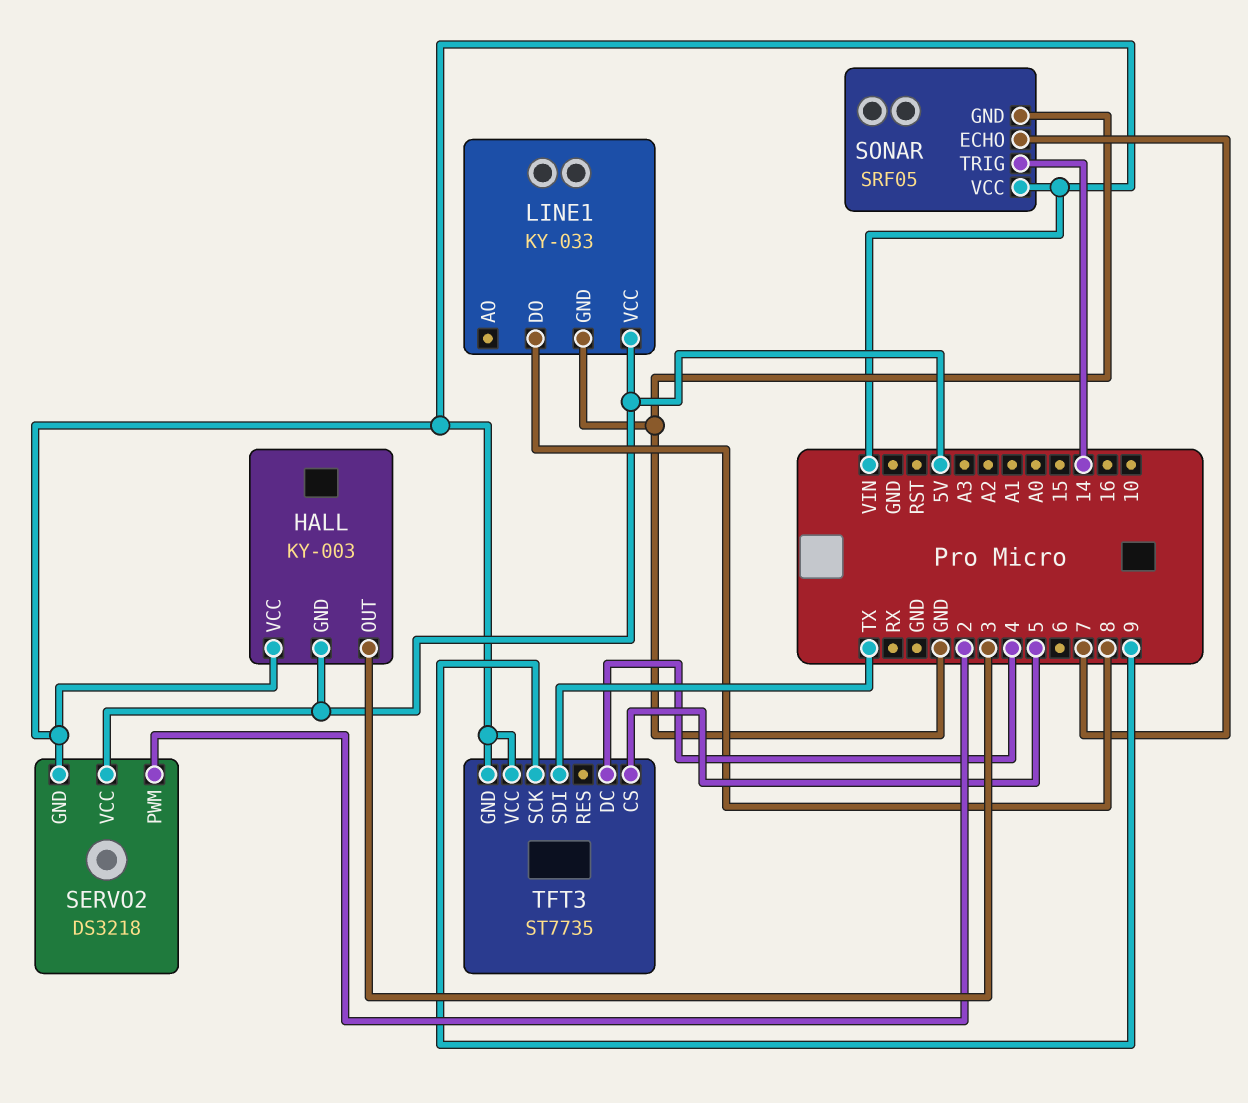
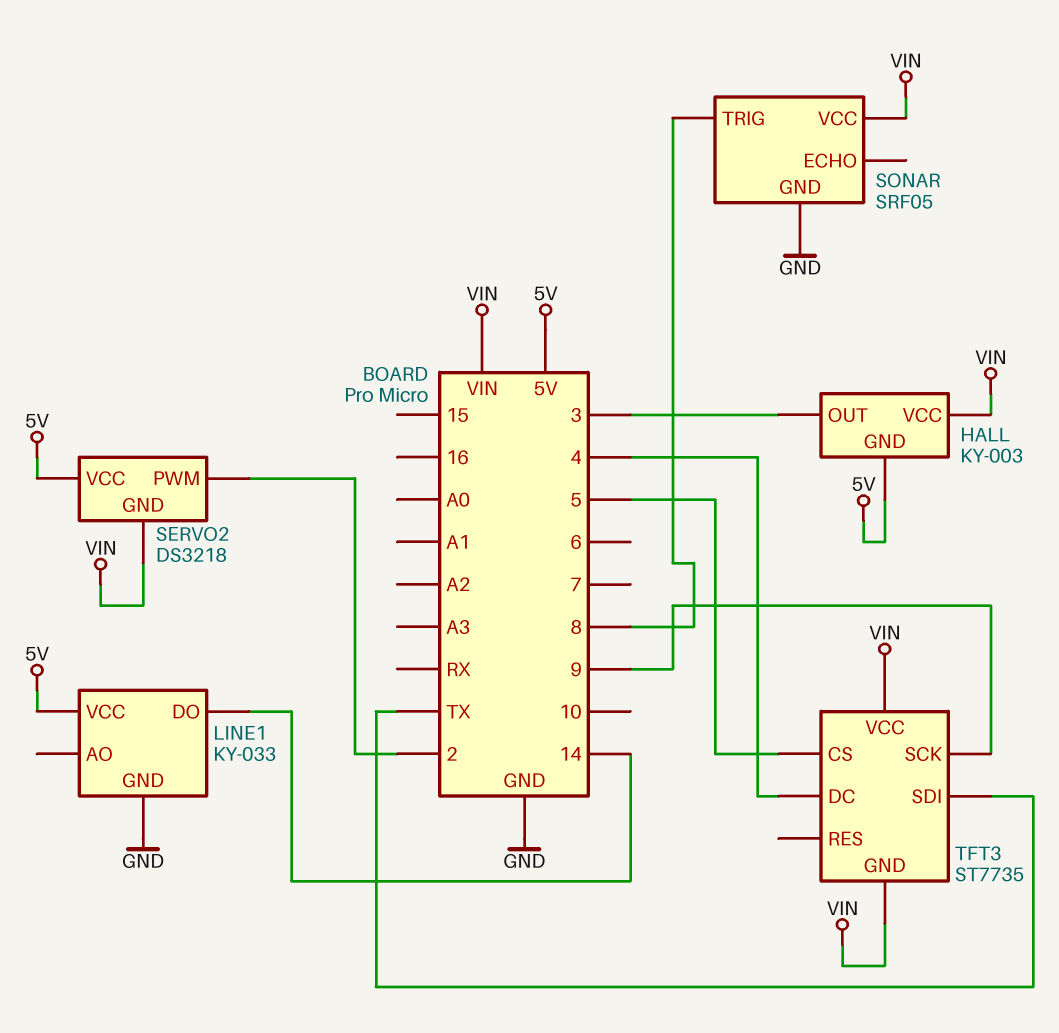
LINE1 pin DO: 8 -> 14
SONAR pin ECHO: 7 -> none
SONAR pin TRIG: 14 -> 8

